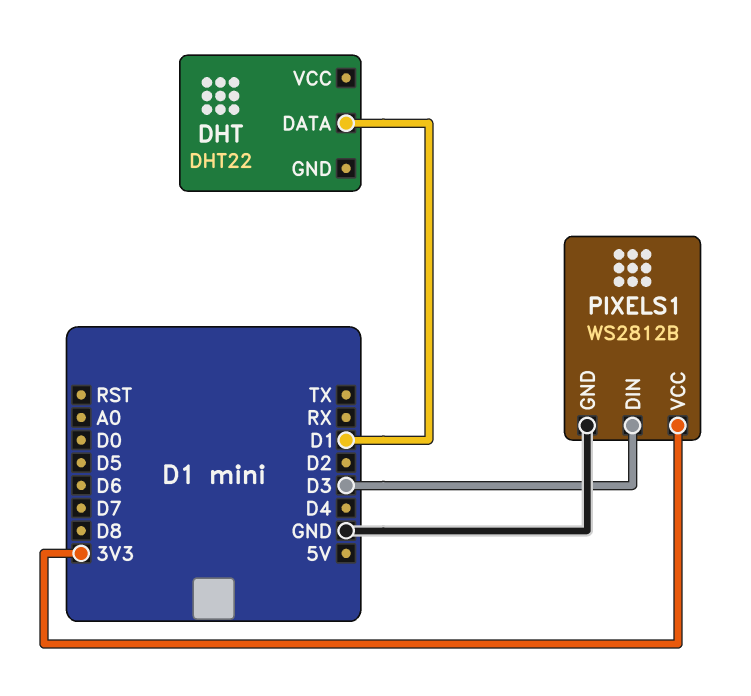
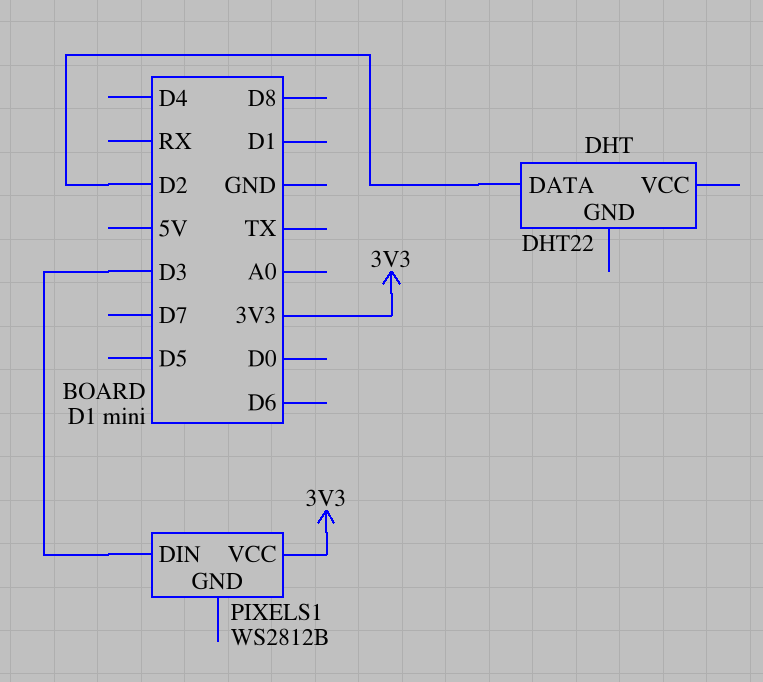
DHT pin DATA: D1 -> D2
PIXELS1 pin GND: GND -> none

